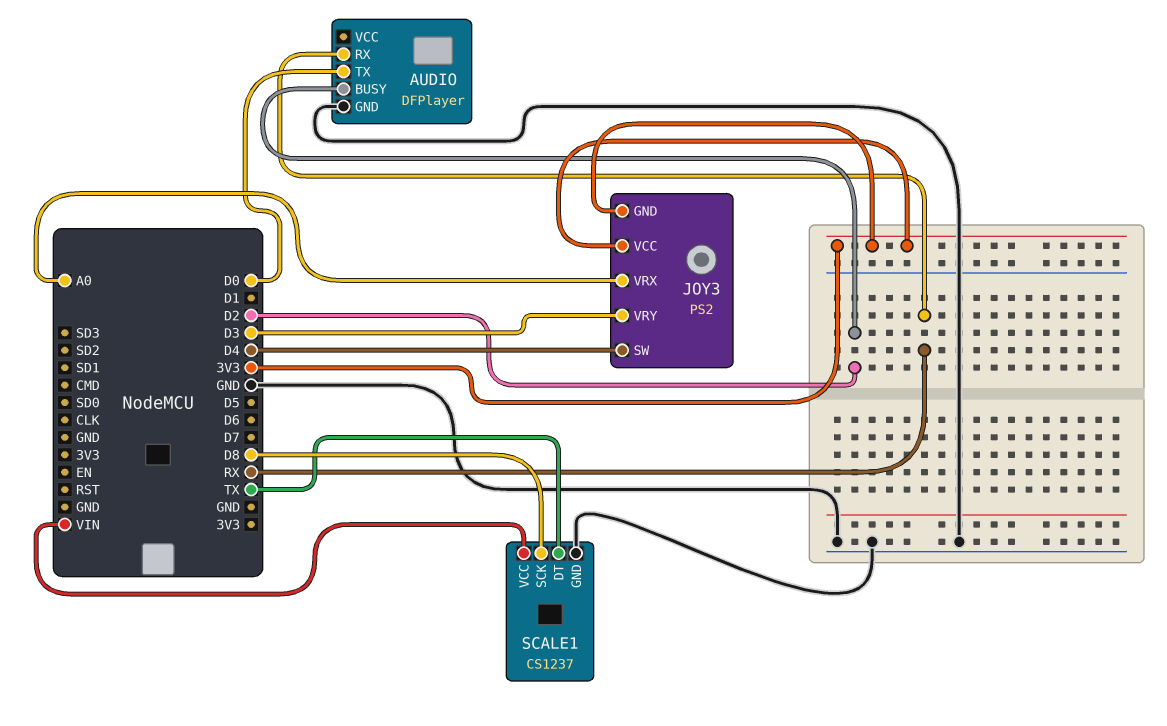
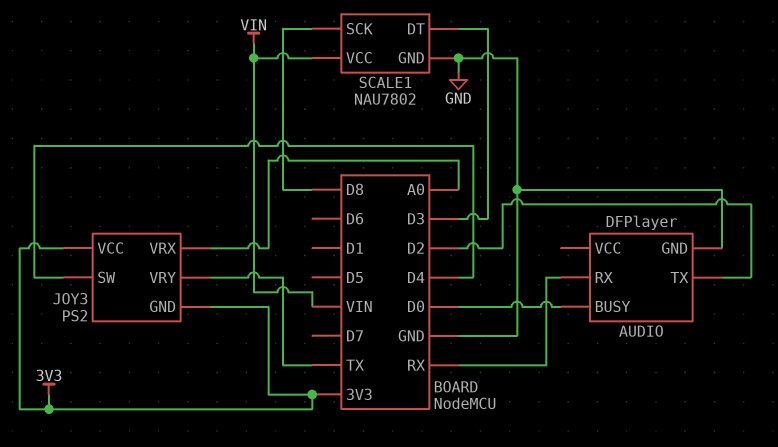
AUDIO pin BUSY: D2 -> D0
AUDIO pin TX: D0 -> D2
JOY3 pin VRY: D3 -> TX
SCALE1: CS1237 -> NAU7802
SCALE1 pin DT: TX -> D3

